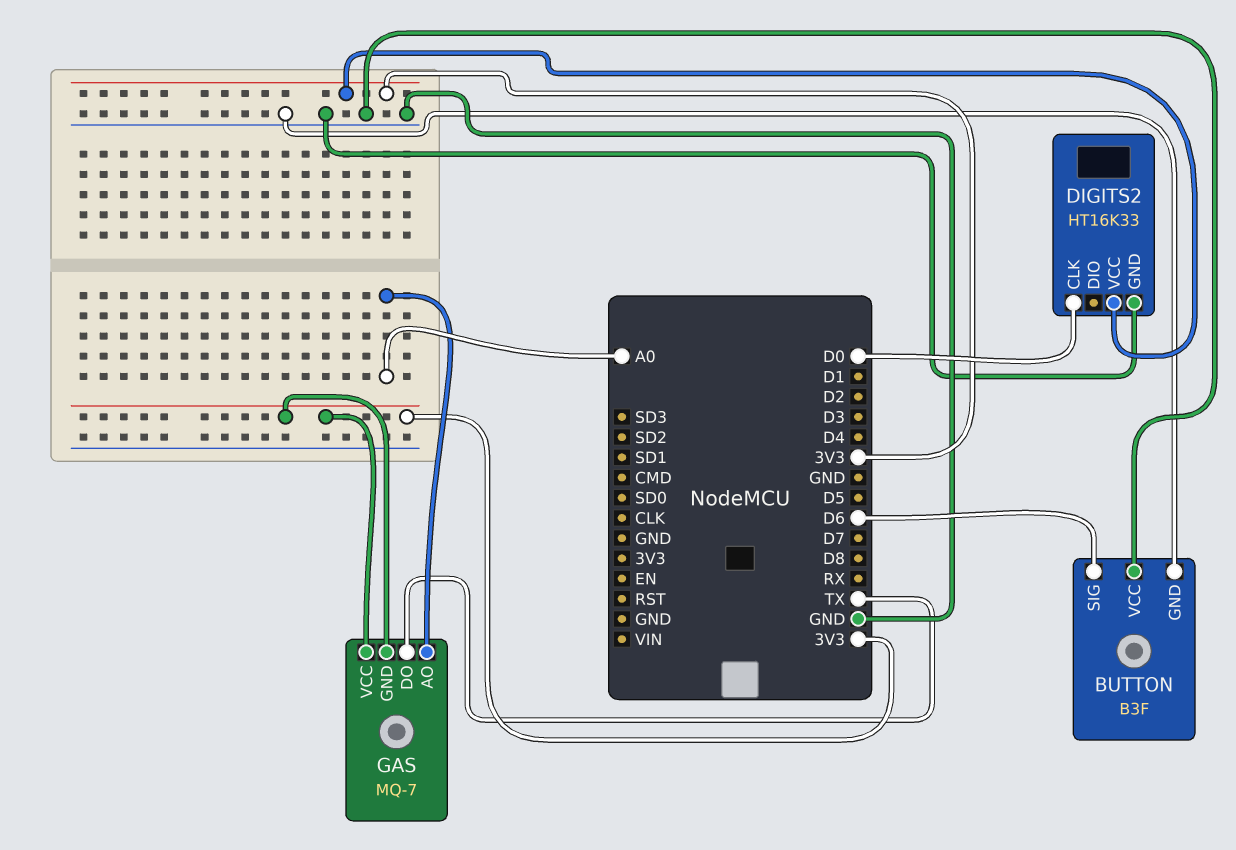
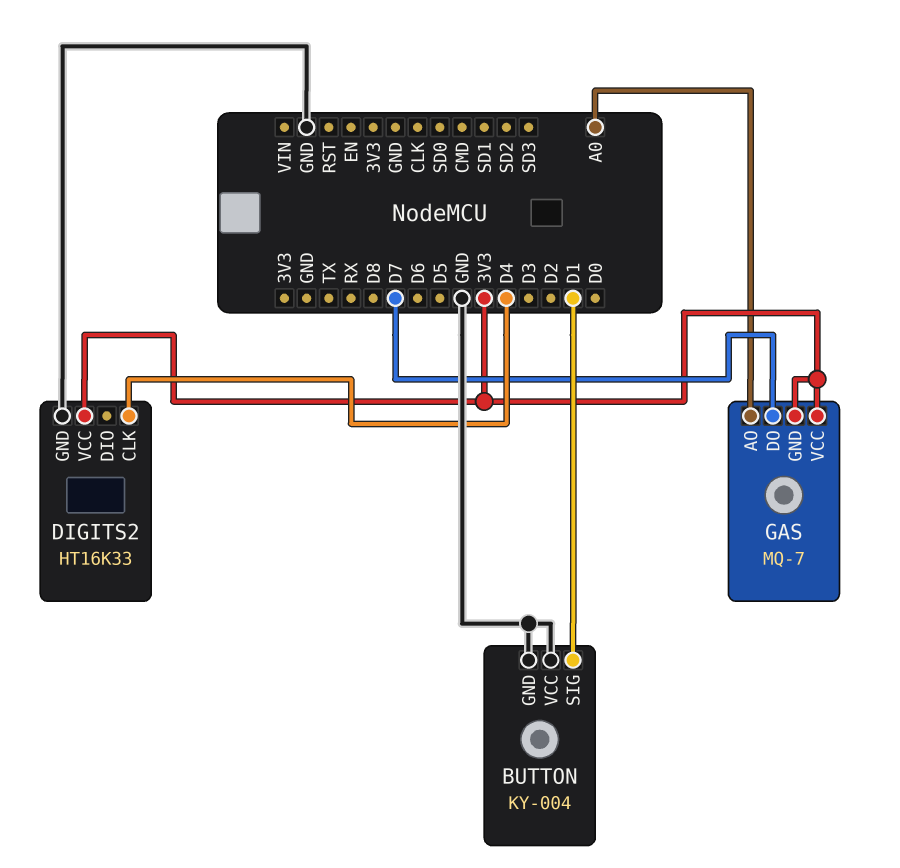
BUTTON: B3F -> KY-004
BUTTON pin SIG: D6 -> D1
DIGITS2 pin CLK: D0 -> D4
GAS pin DO: TX -> D7

